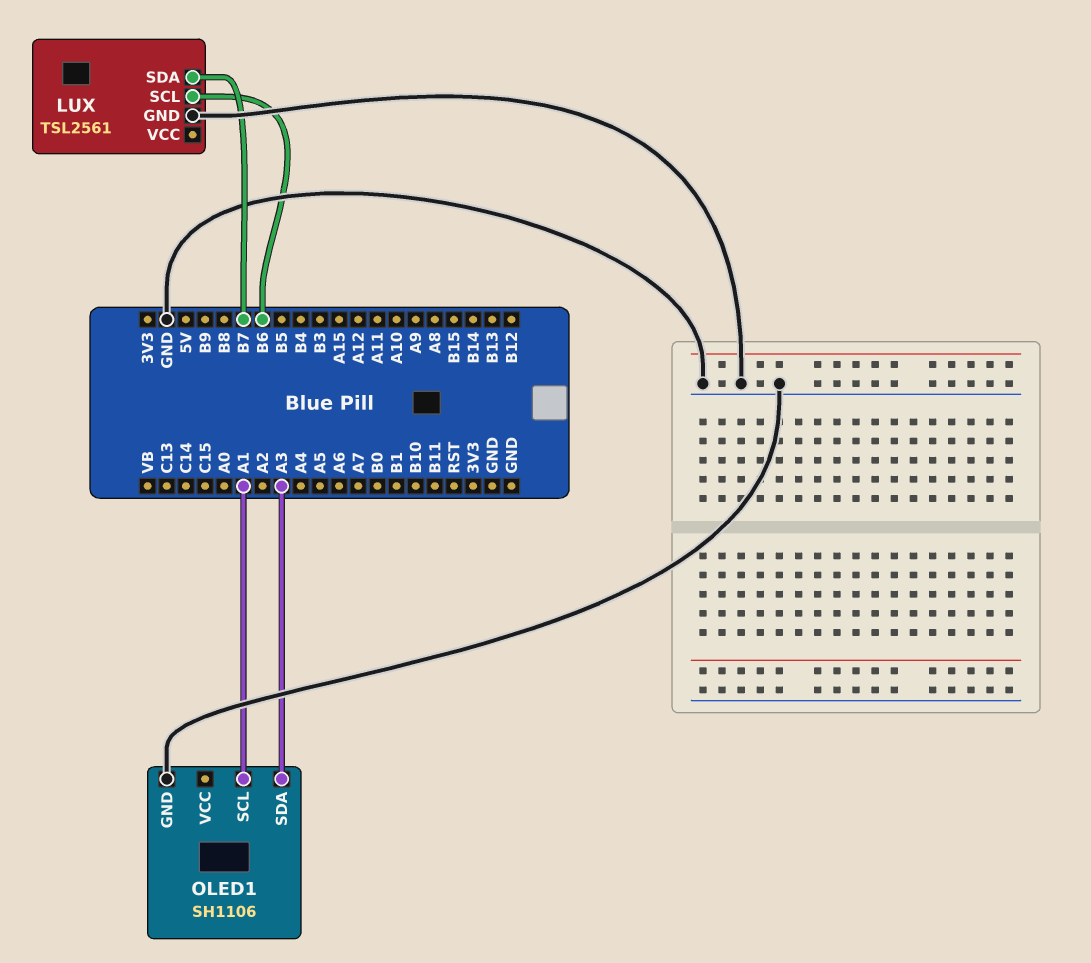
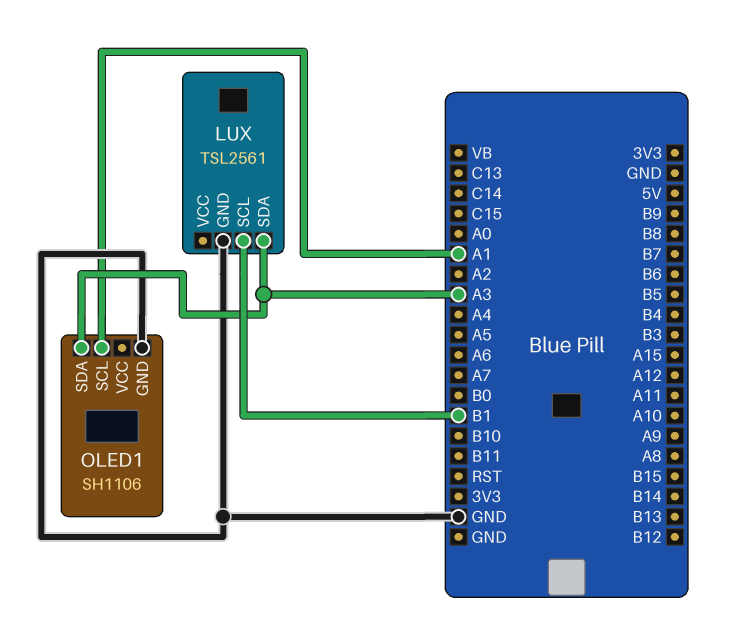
LUX pin SCL: B6 -> B1
LUX pin SDA: B7 -> A3

